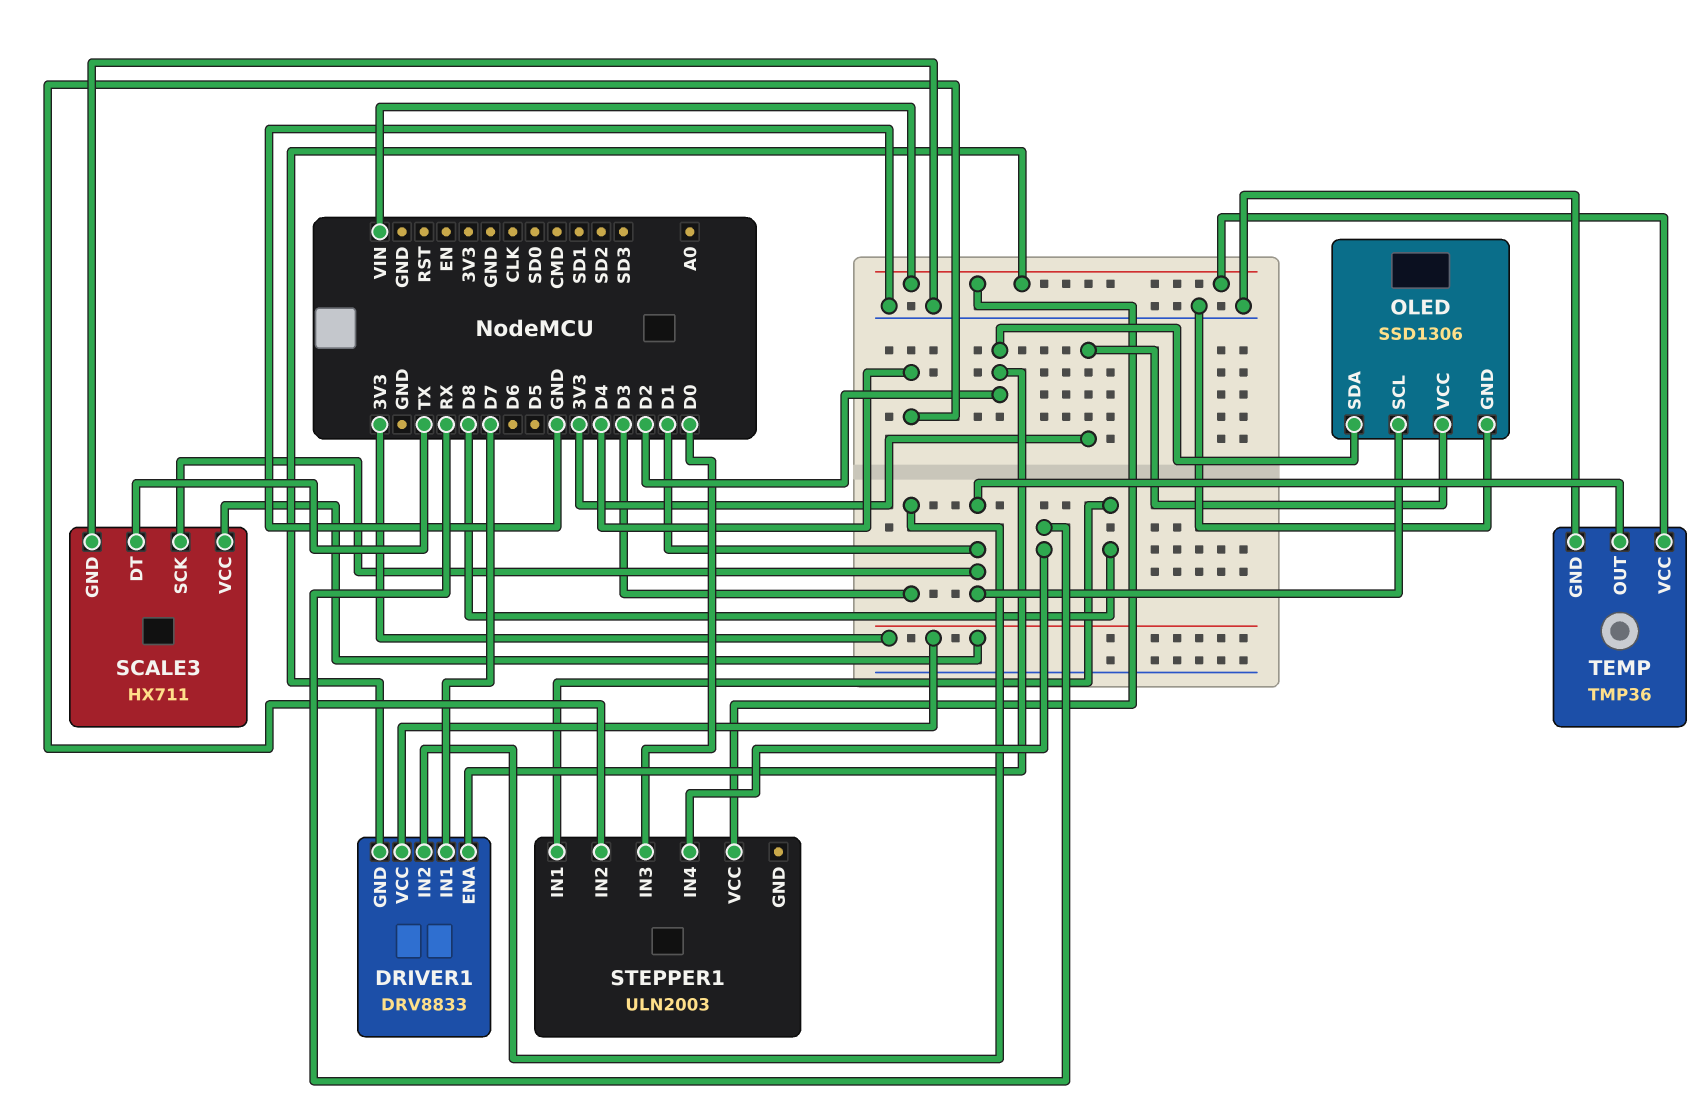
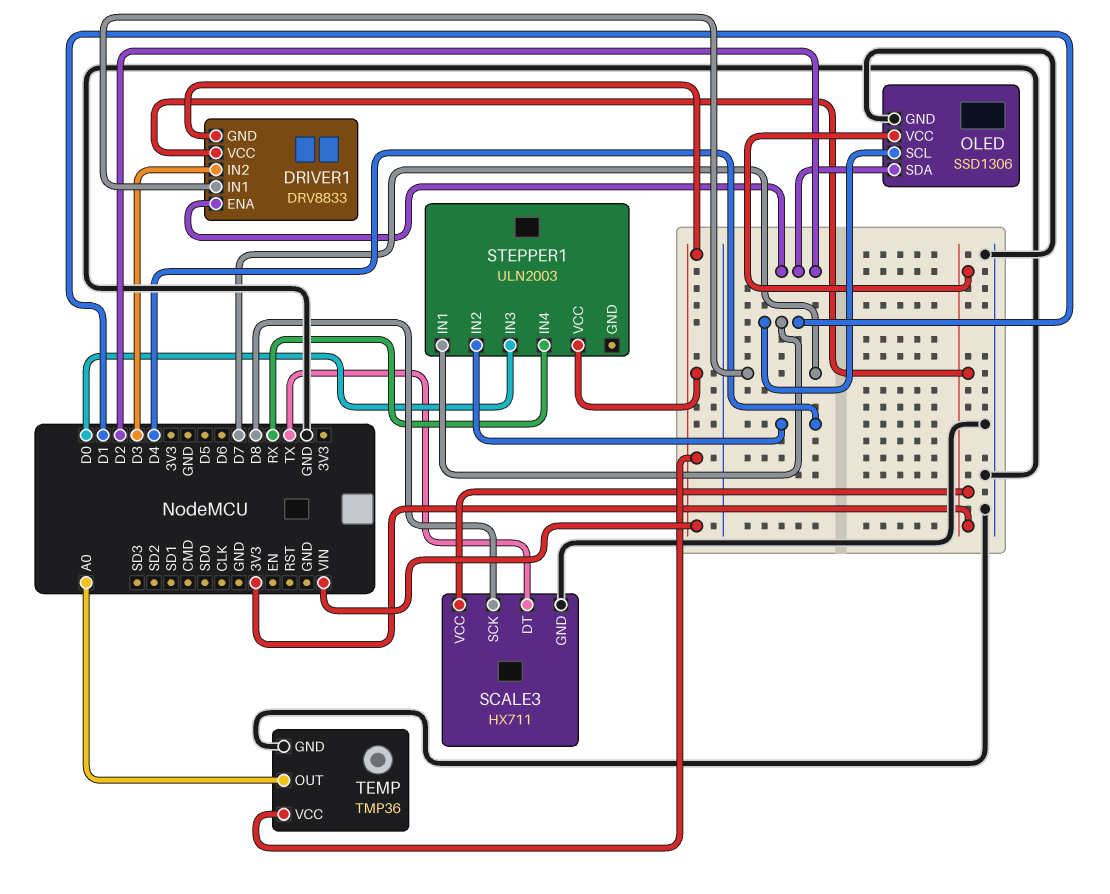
SCALE3 pin SCK: D1 -> D8
STEPPER1 pin IN1: D8 -> D1
TEMP pin OUT: D1 -> A0

